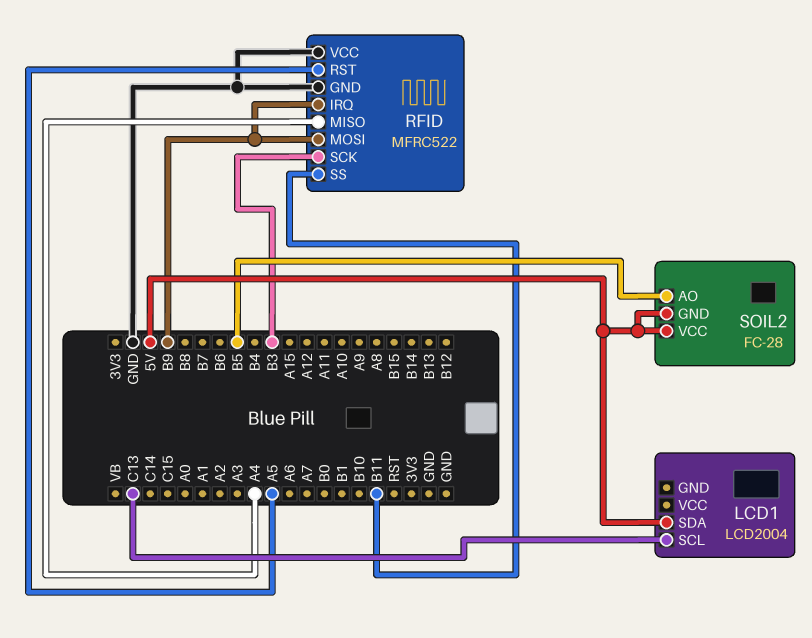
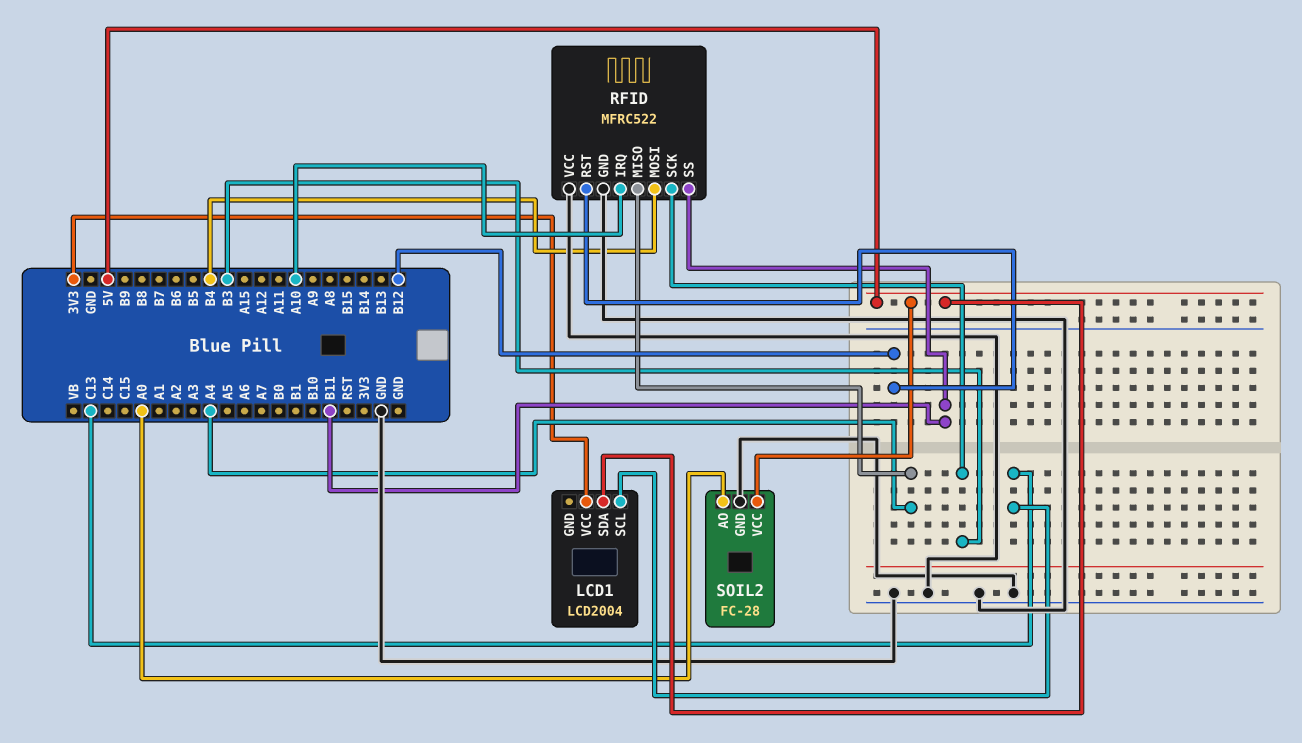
LCD1 pin VCC: none -> 3V3
RFID pin IRQ: B9 -> A10
RFID pin MOSI: B9 -> B4
RFID pin RST: A5 -> B12
SOIL2 pin AO: B5 -> A0
SOIL2 pin GND: 5V -> GND

